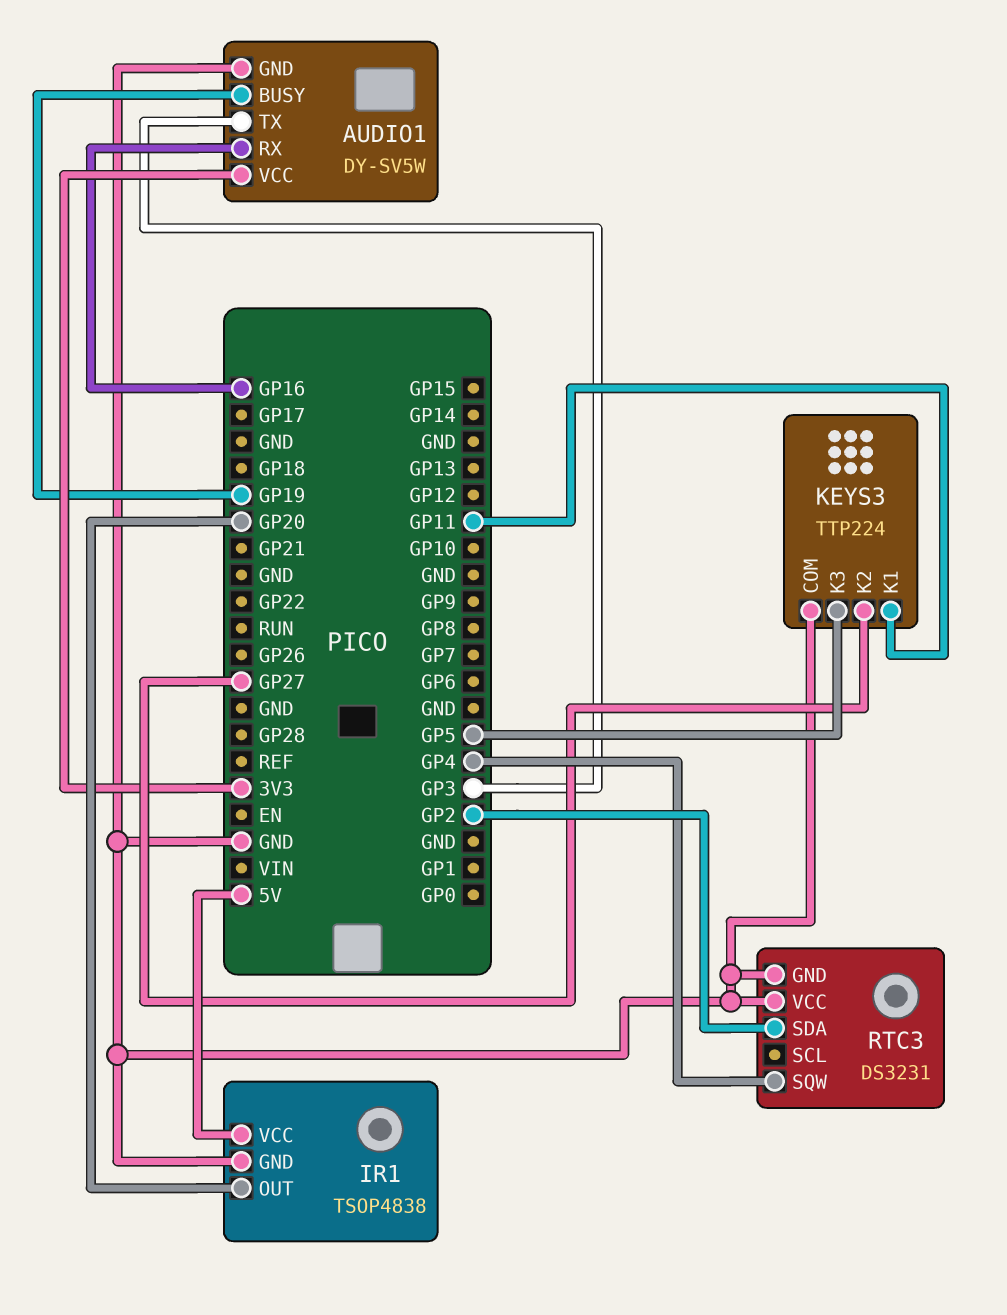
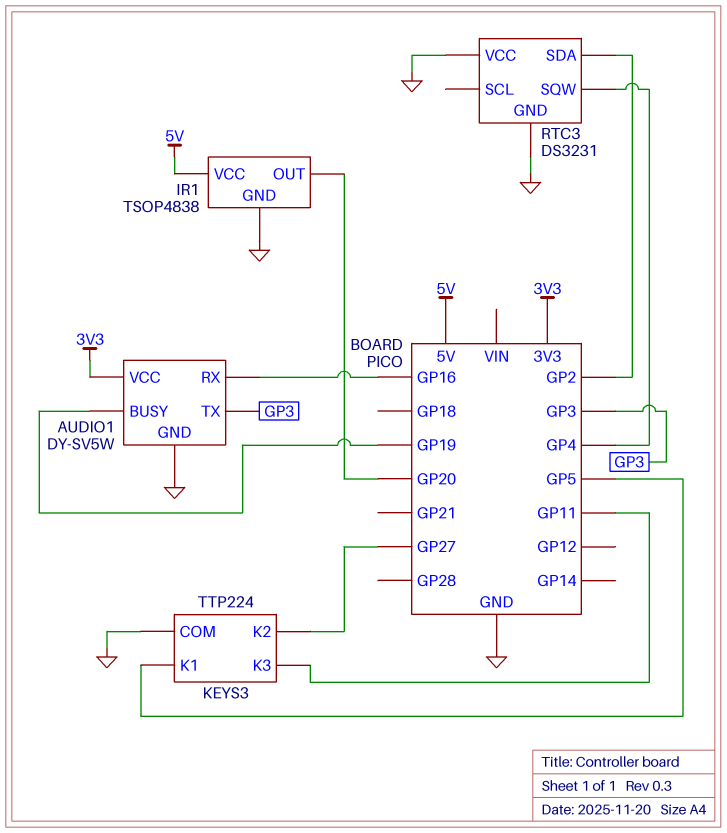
KEYS3 pin K1: GP11 -> GP5
KEYS3 pin K3: GP5 -> GP11

